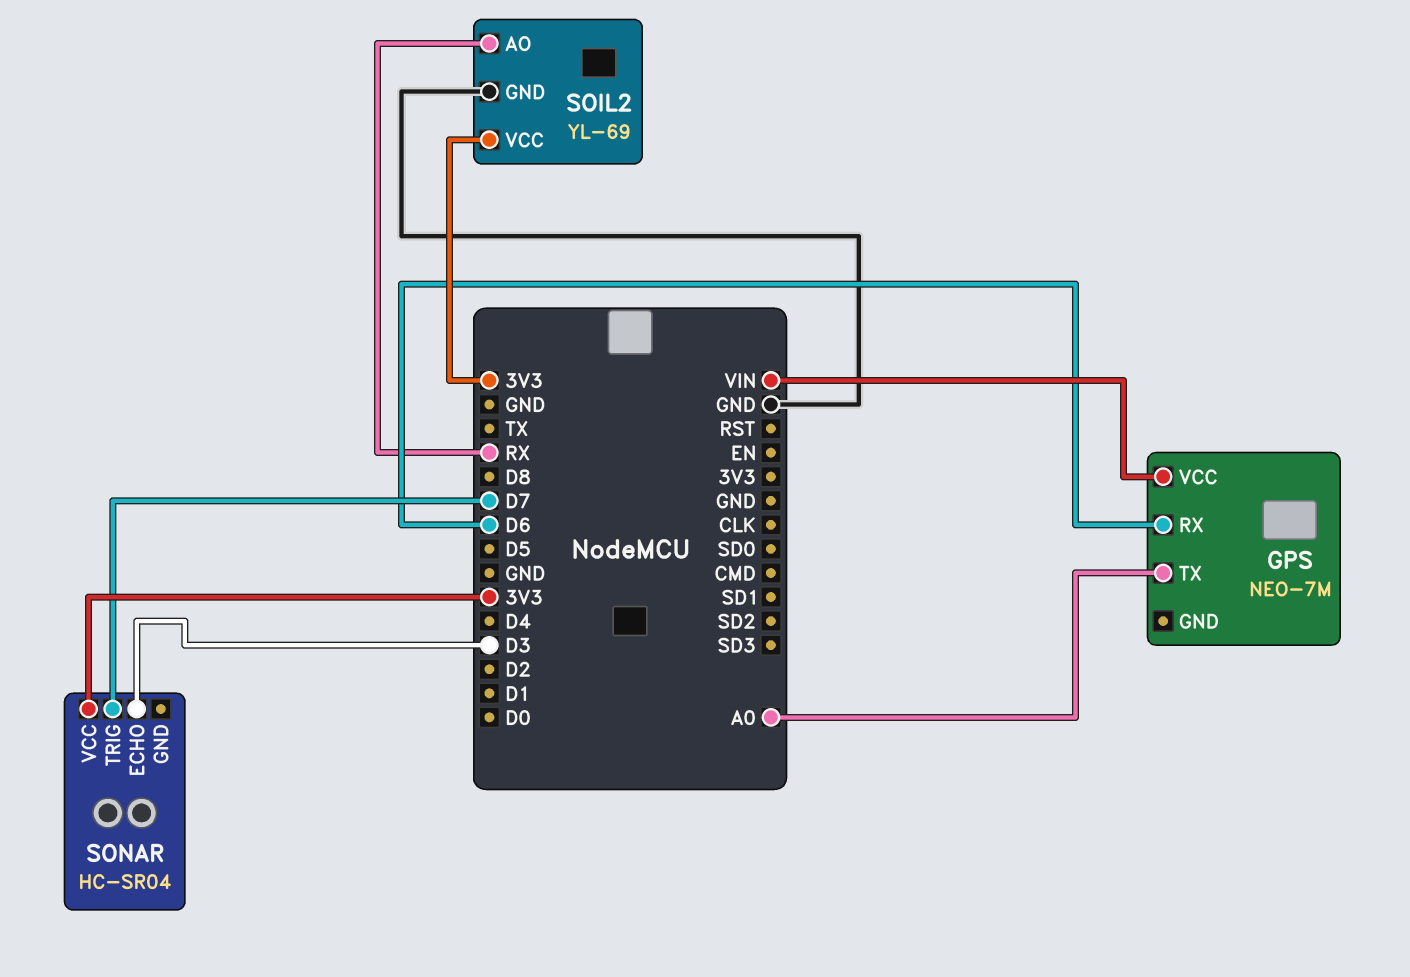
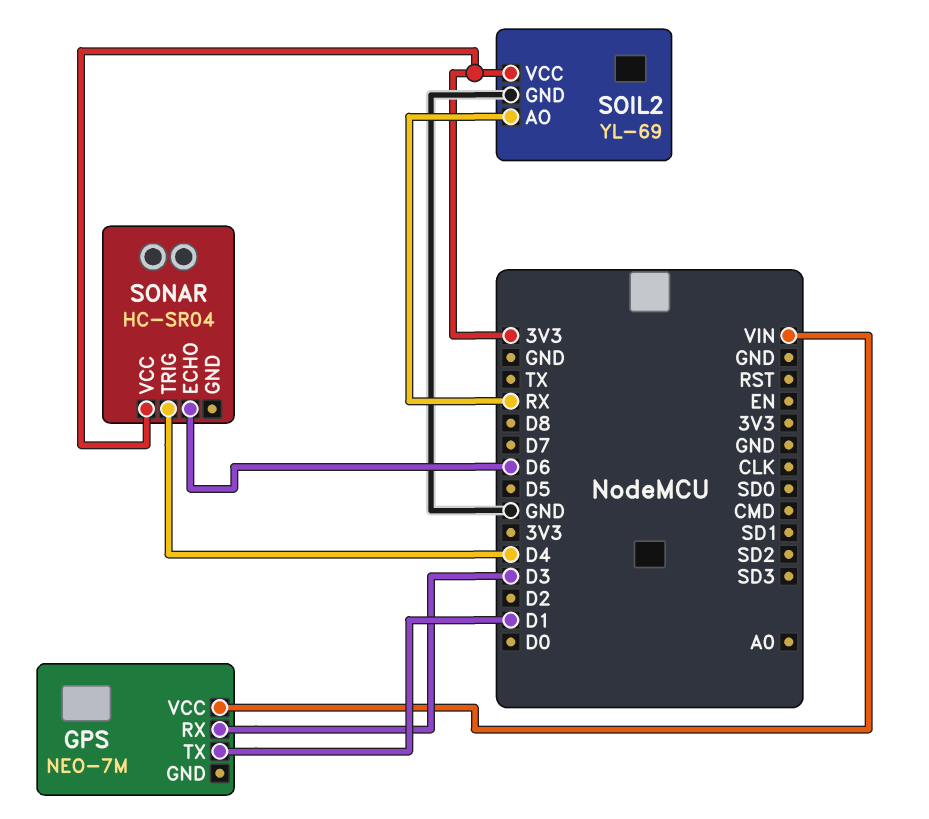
GPS pin RX: D6 -> D3
GPS pin TX: A0 -> D1
SONAR pin ECHO: D3 -> D6
SONAR pin TRIG: D7 -> D4

